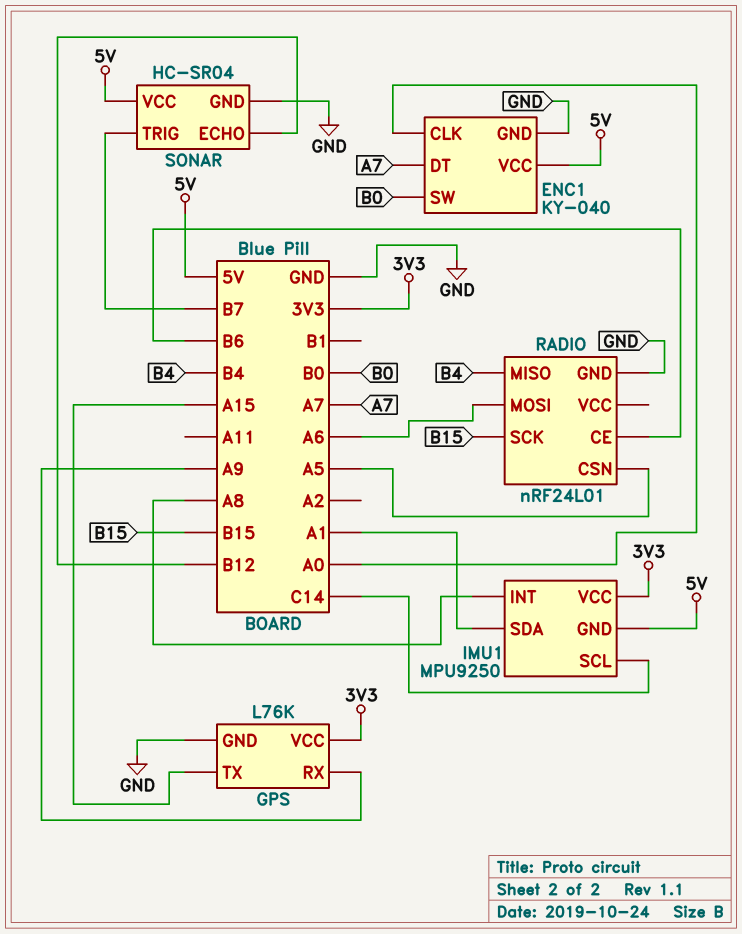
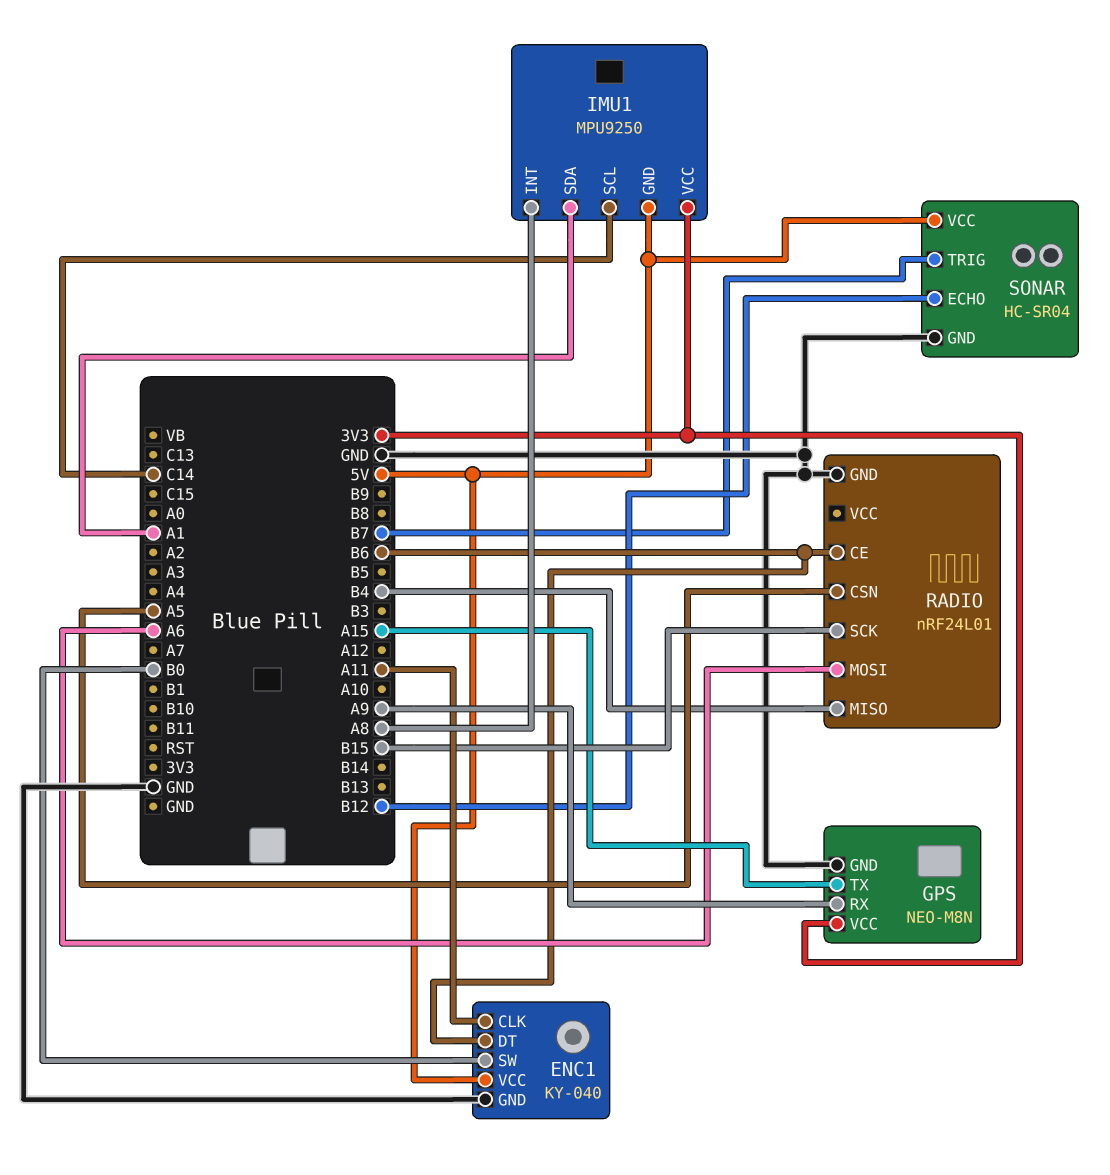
ENC1 pin CLK: A0 -> A11
ENC1 pin DT: A7 -> B6
GPS: L76K -> NEO-M8N

